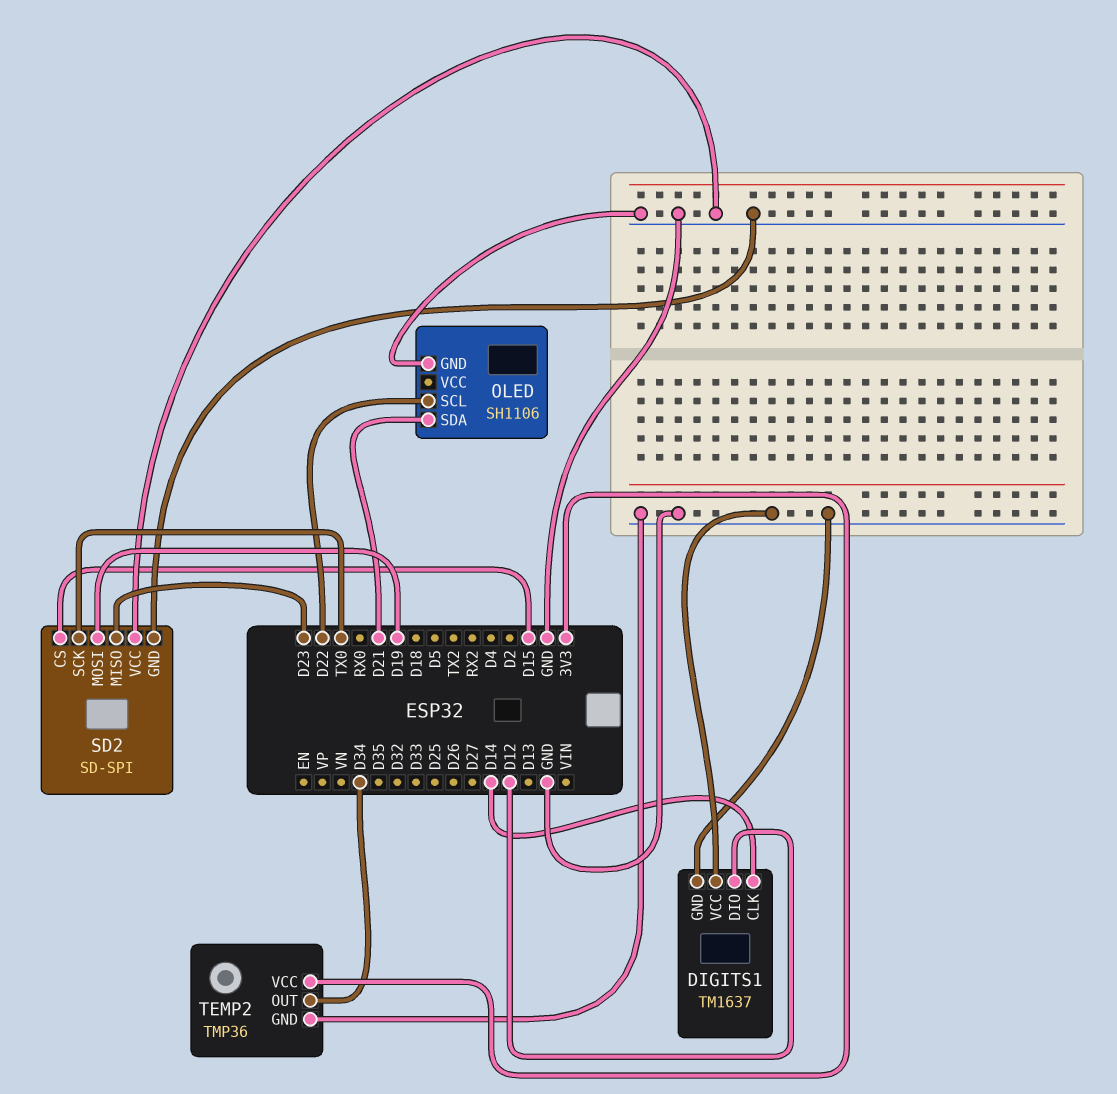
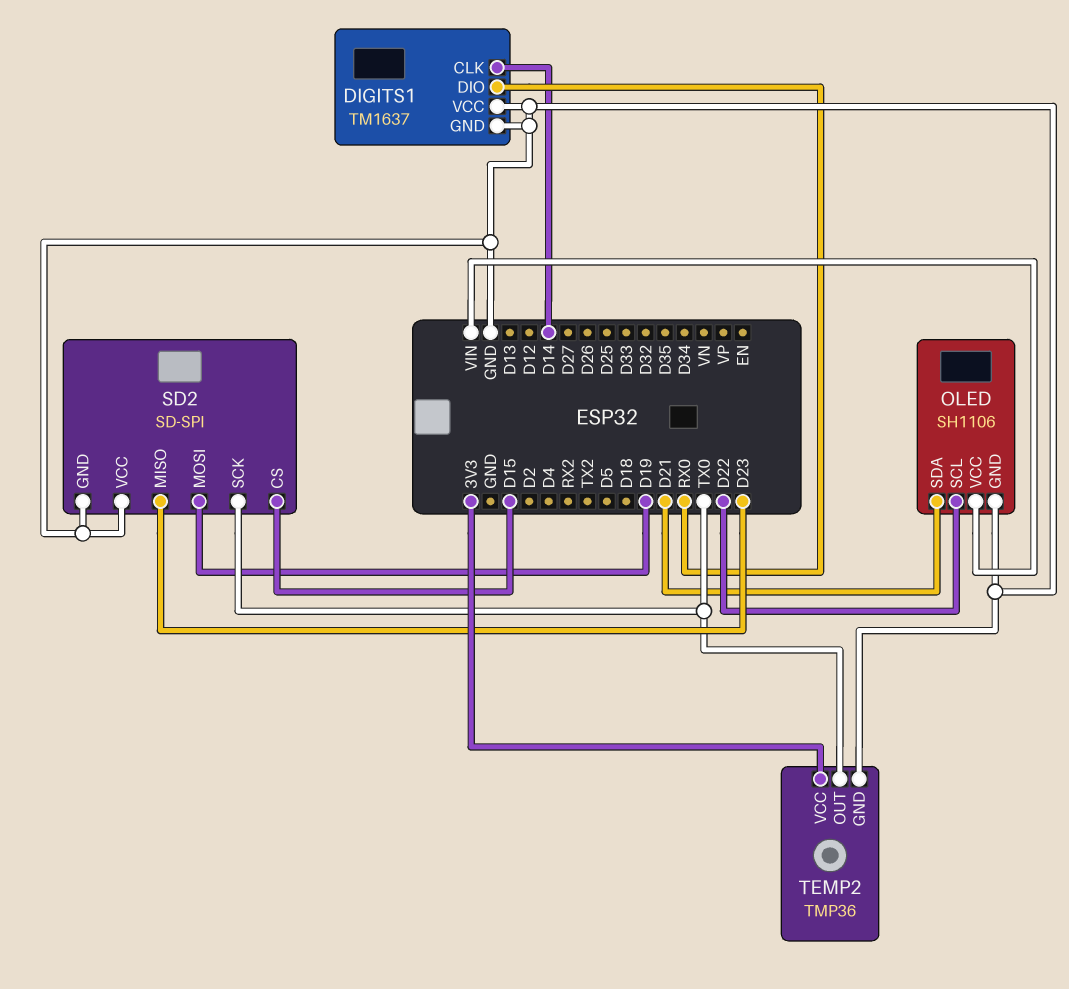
DIGITS1 pin DIO: D12 -> RX0
OLED pin VCC: none -> VIN
TEMP2 pin OUT: D34 -> TX0

